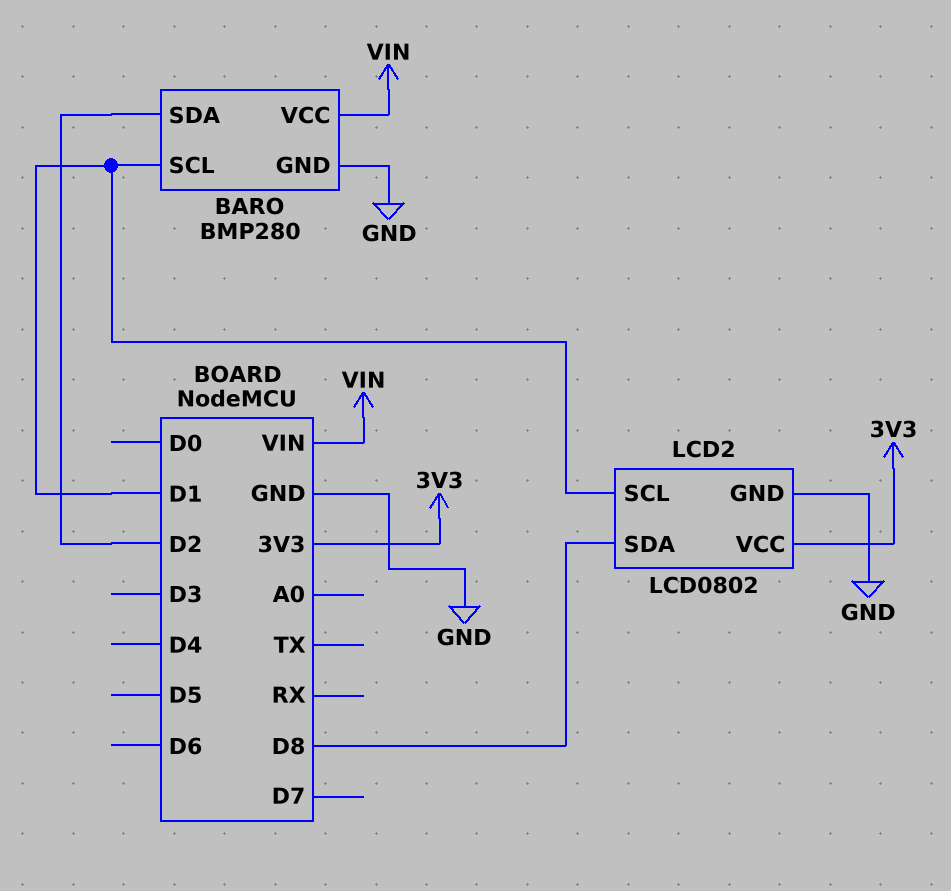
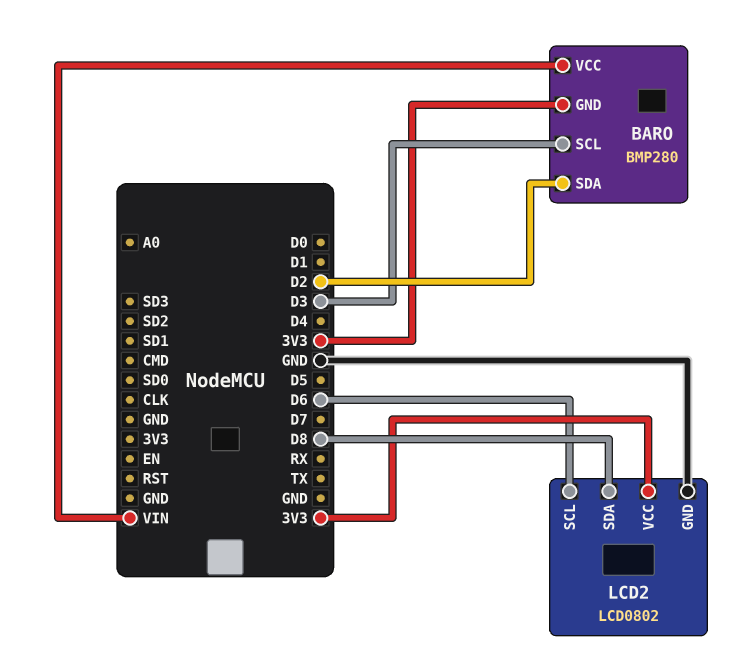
BARO pin GND: GND -> 3V3
BARO pin SCL: D1 -> D3
LCD2 pin SCL: D1 -> D6

